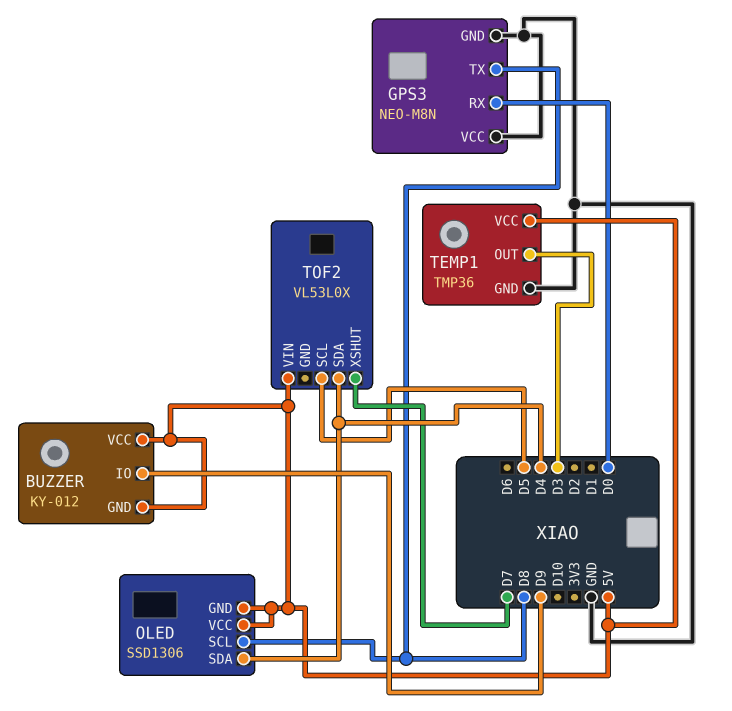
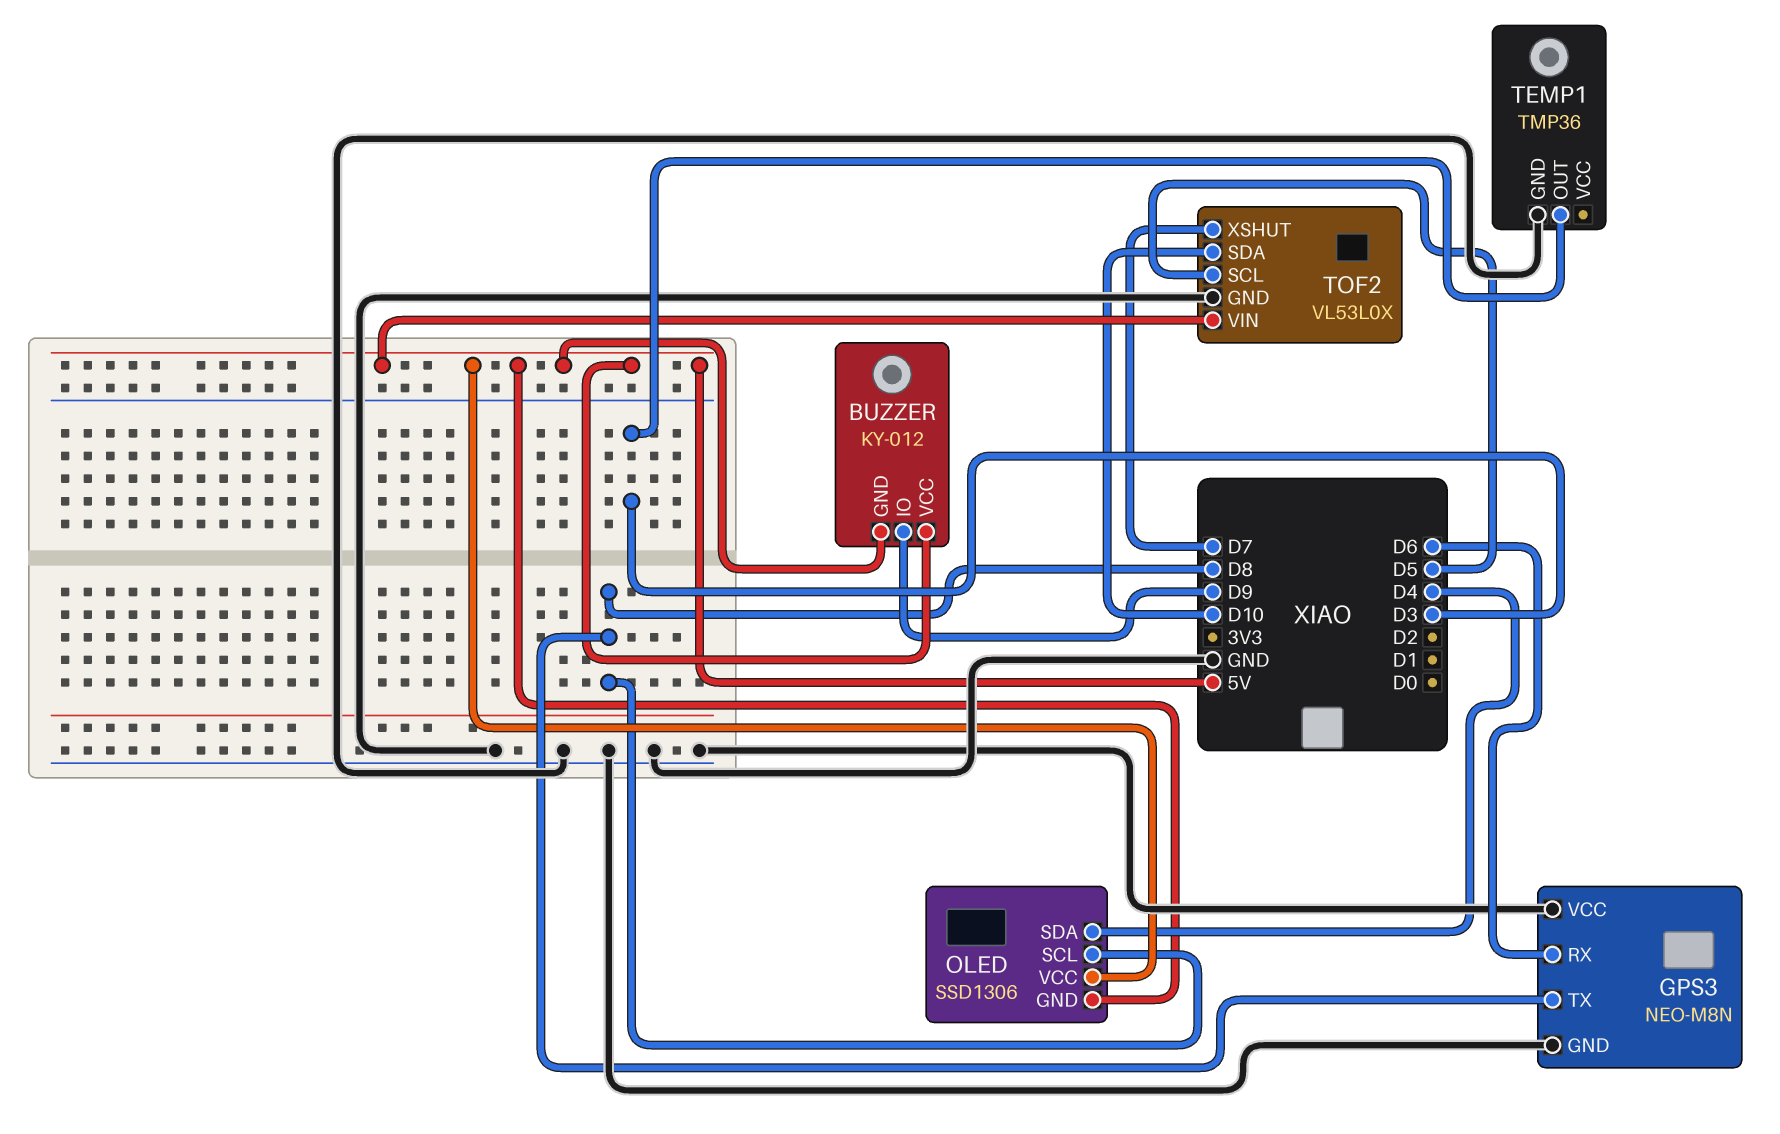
GPS3 pin RX: D0 -> D6
TEMP1 pin VCC: 5V -> none
TOF2 pin GND: none -> GND
TOF2 pin SDA: D4 -> D10

